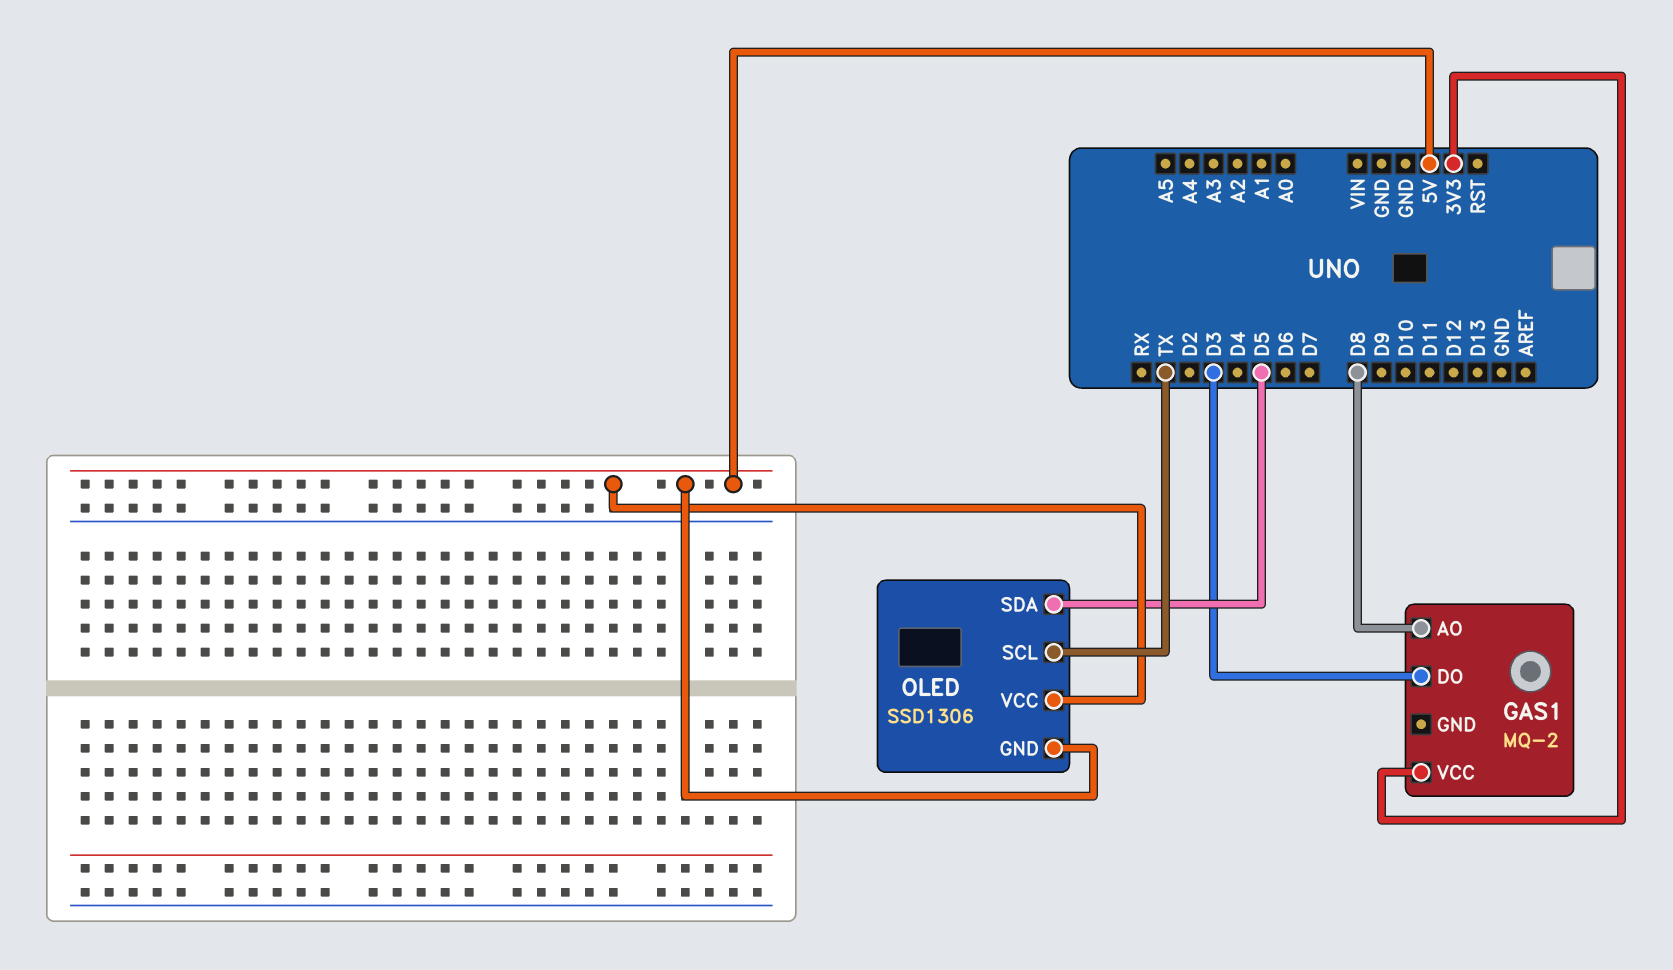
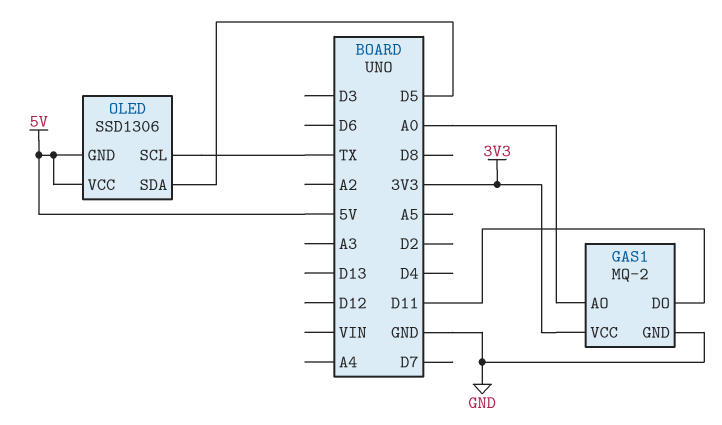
GAS1 pin AO: D8 -> A0
GAS1 pin DO: D3 -> D11
GAS1 pin GND: none -> GND

